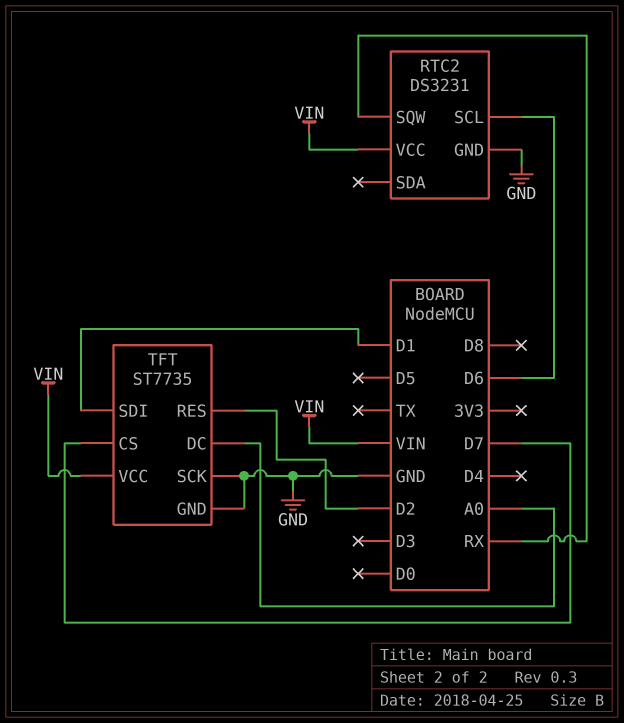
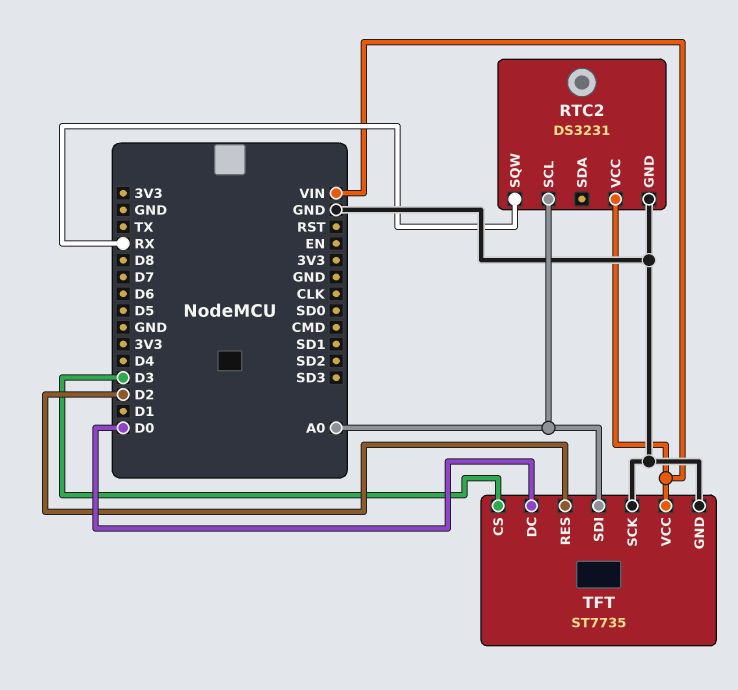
RTC2 pin SCL: D6 -> A0
TFT pin CS: D7 -> D3
TFT pin DC: A0 -> D0
TFT pin SDI: D1 -> A0

